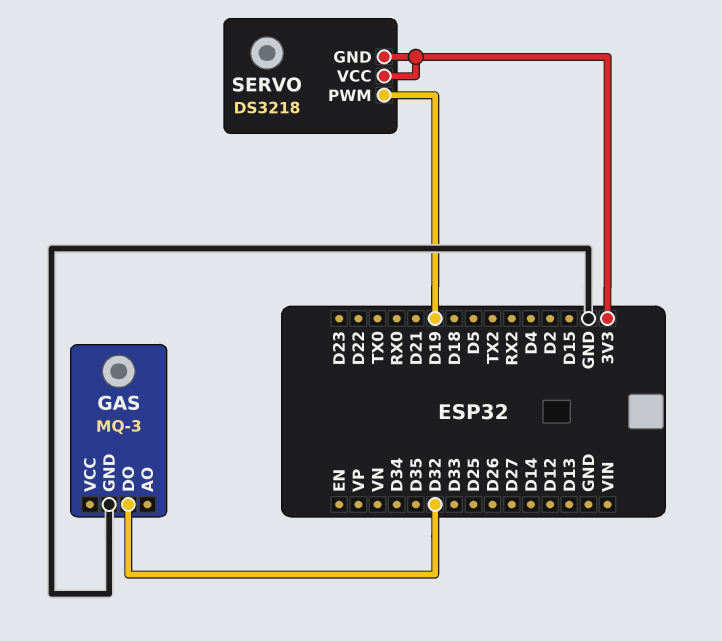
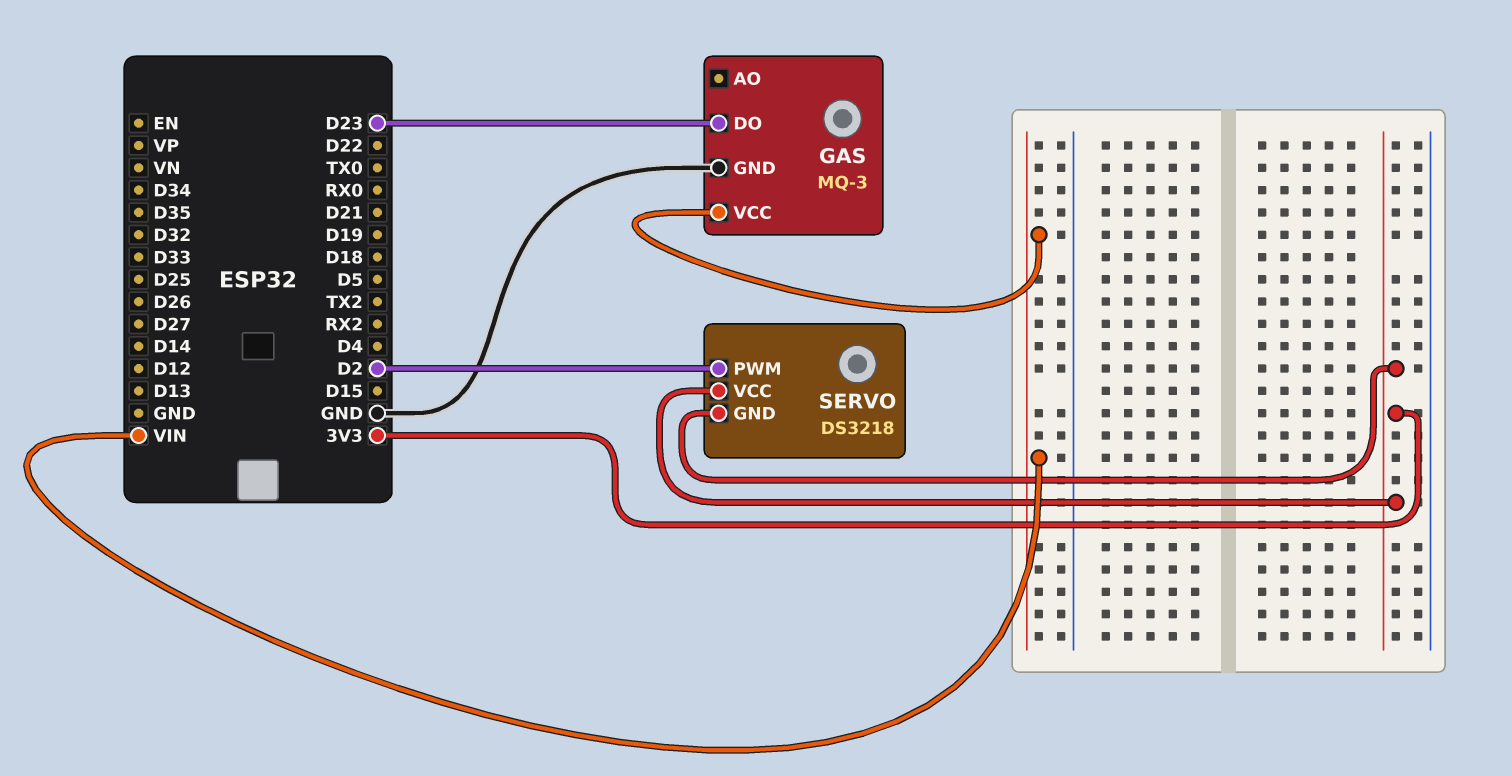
GAS pin DO: D32 -> D23
GAS pin VCC: none -> VIN
SERVO pin PWM: D19 -> D2

